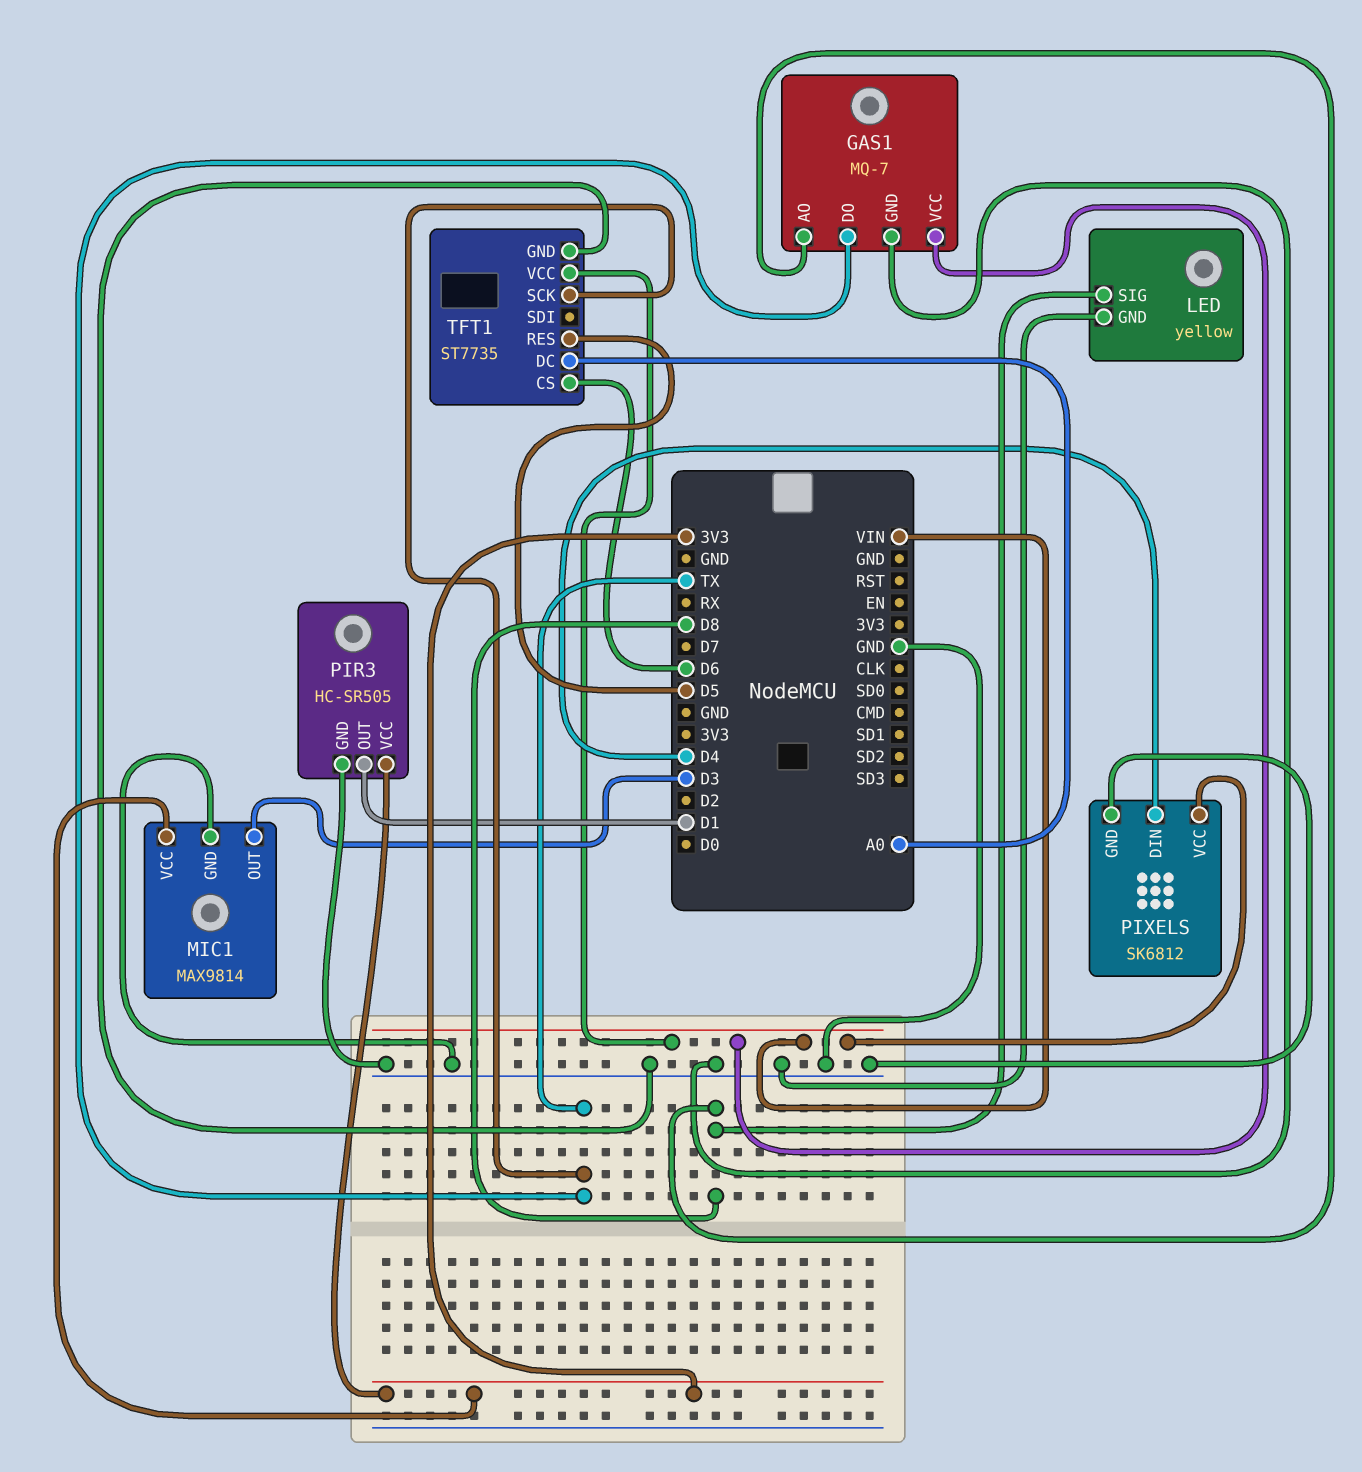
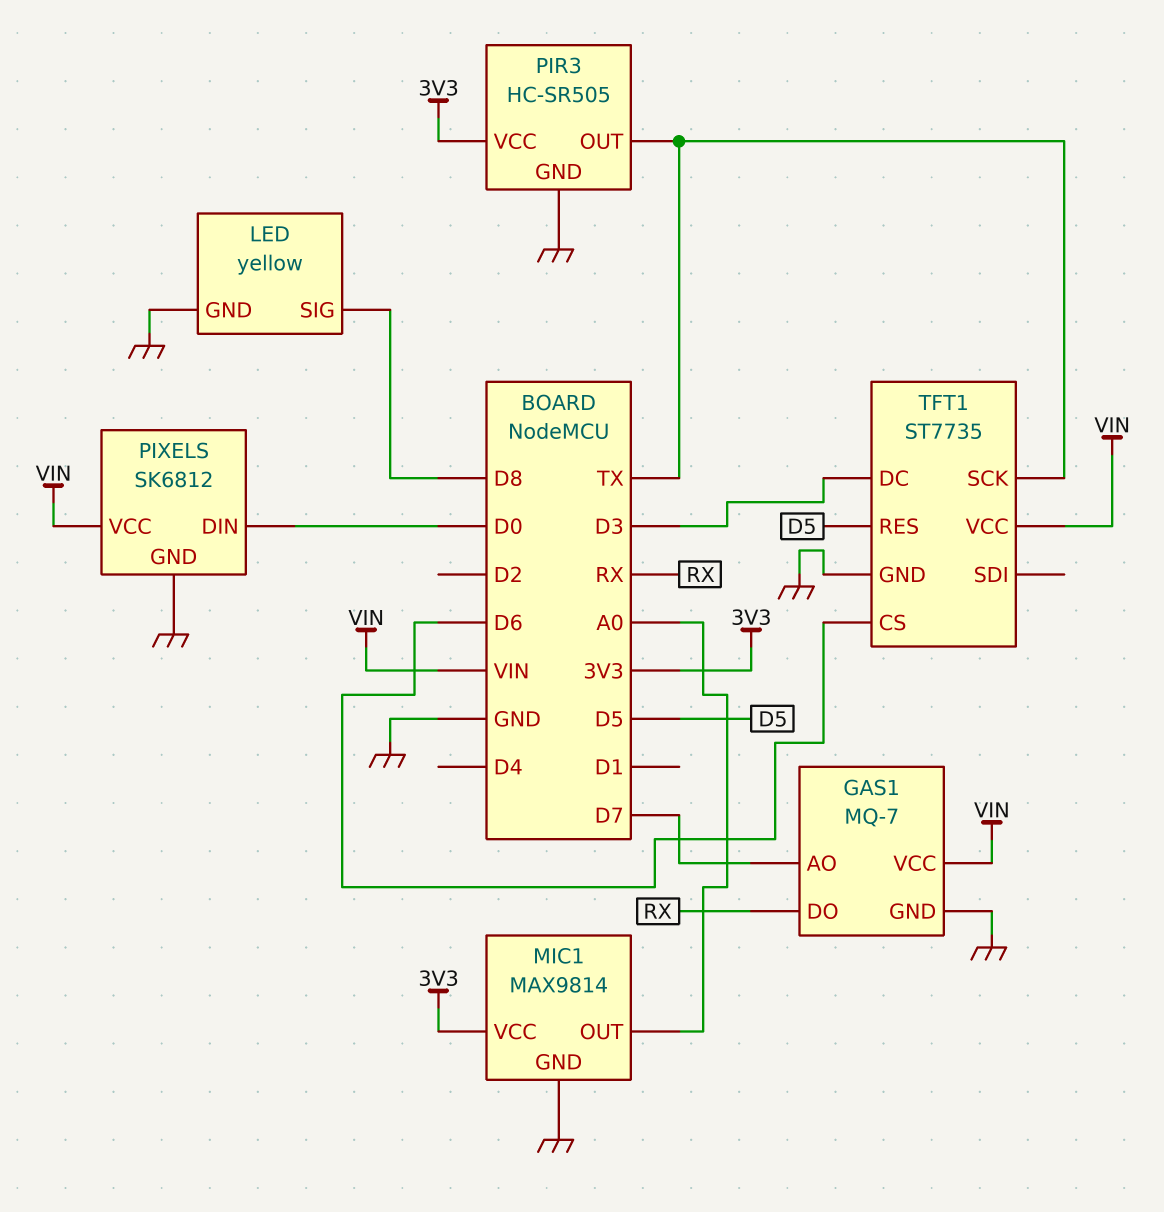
GAS1 pin AO: D8 -> D7
GAS1 pin DO: TX -> RX
MIC1 pin OUT: D3 -> A0
PIR3 pin OUT: D1 -> TX
PIXELS pin DIN: D4 -> D0
TFT1 pin DC: A0 -> D3

